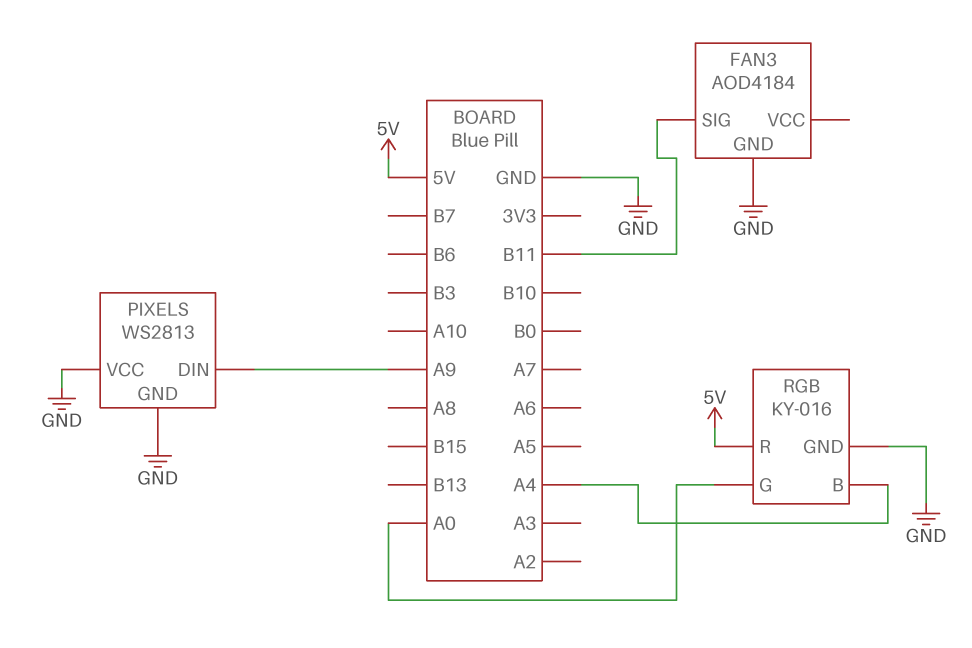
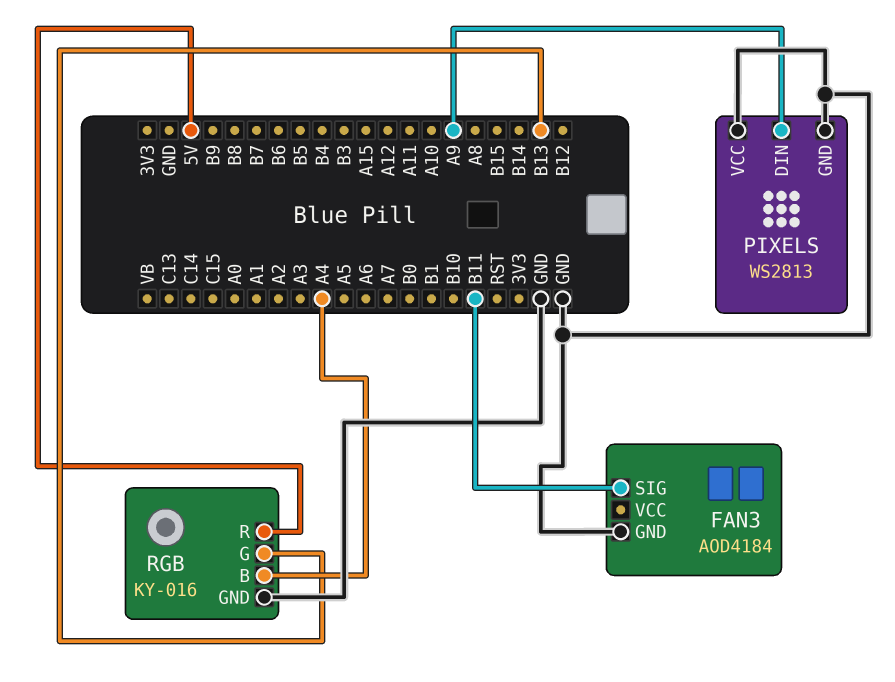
RGB pin G: A0 -> B13

